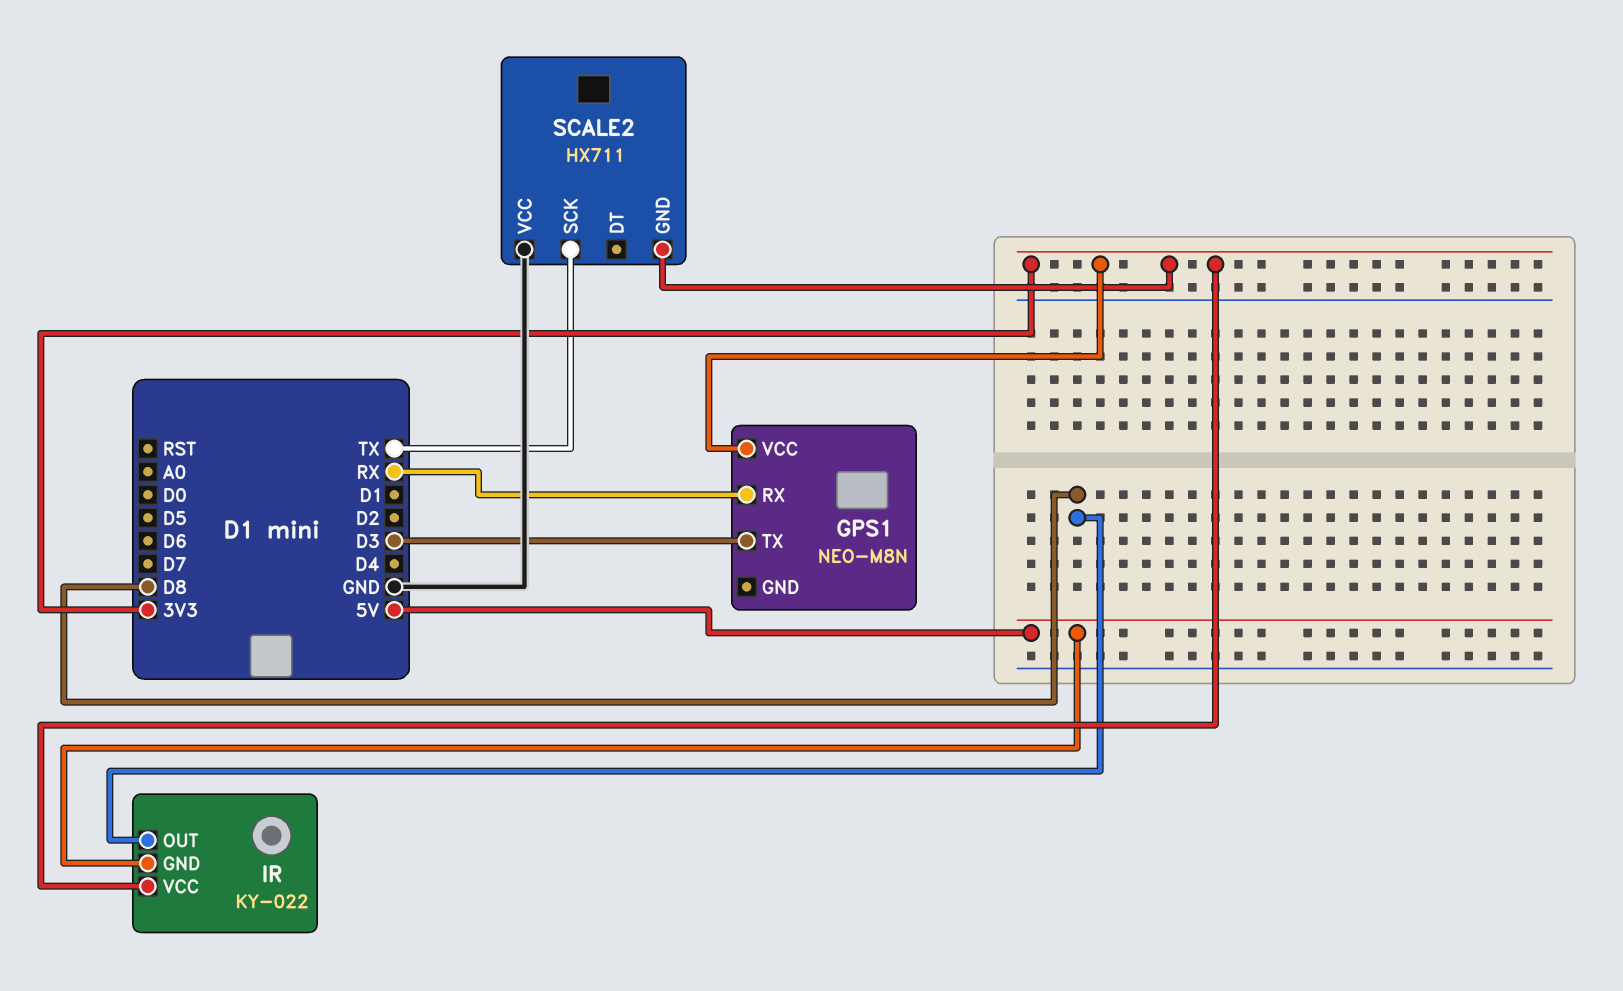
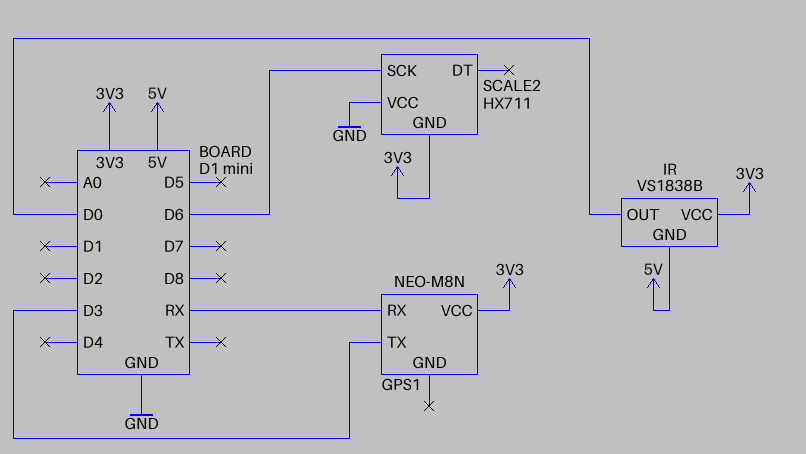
IR: KY-022 -> VS1838B
IR pin OUT: D8 -> D0
SCALE2 pin SCK: TX -> D6

